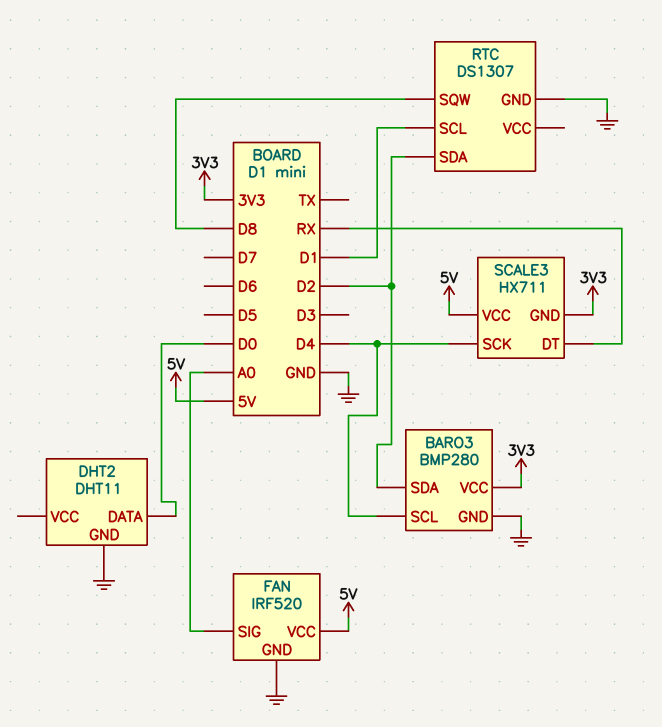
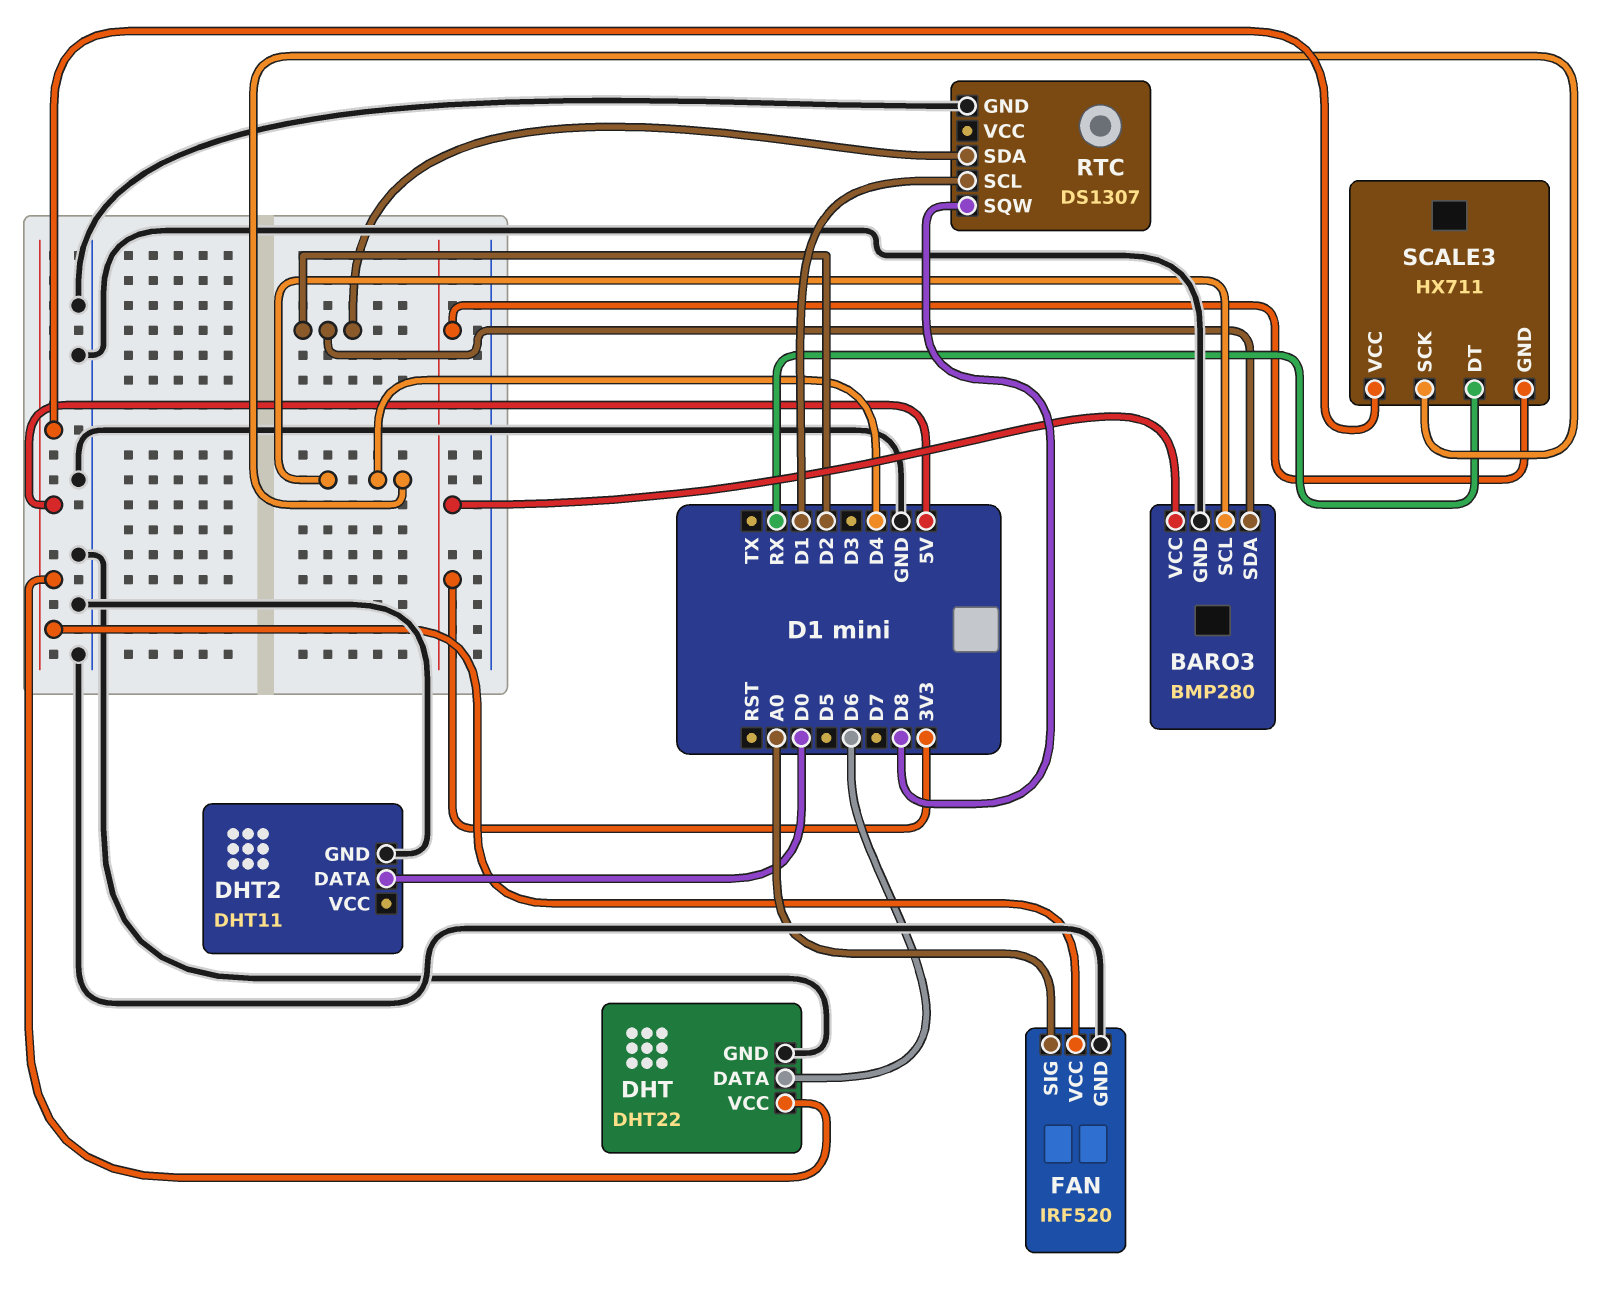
DHT: none -> DHT22
DHT pin DATA: none -> D6
DHT pin GND: none -> GND
DHT pin VCC: none -> 5V

